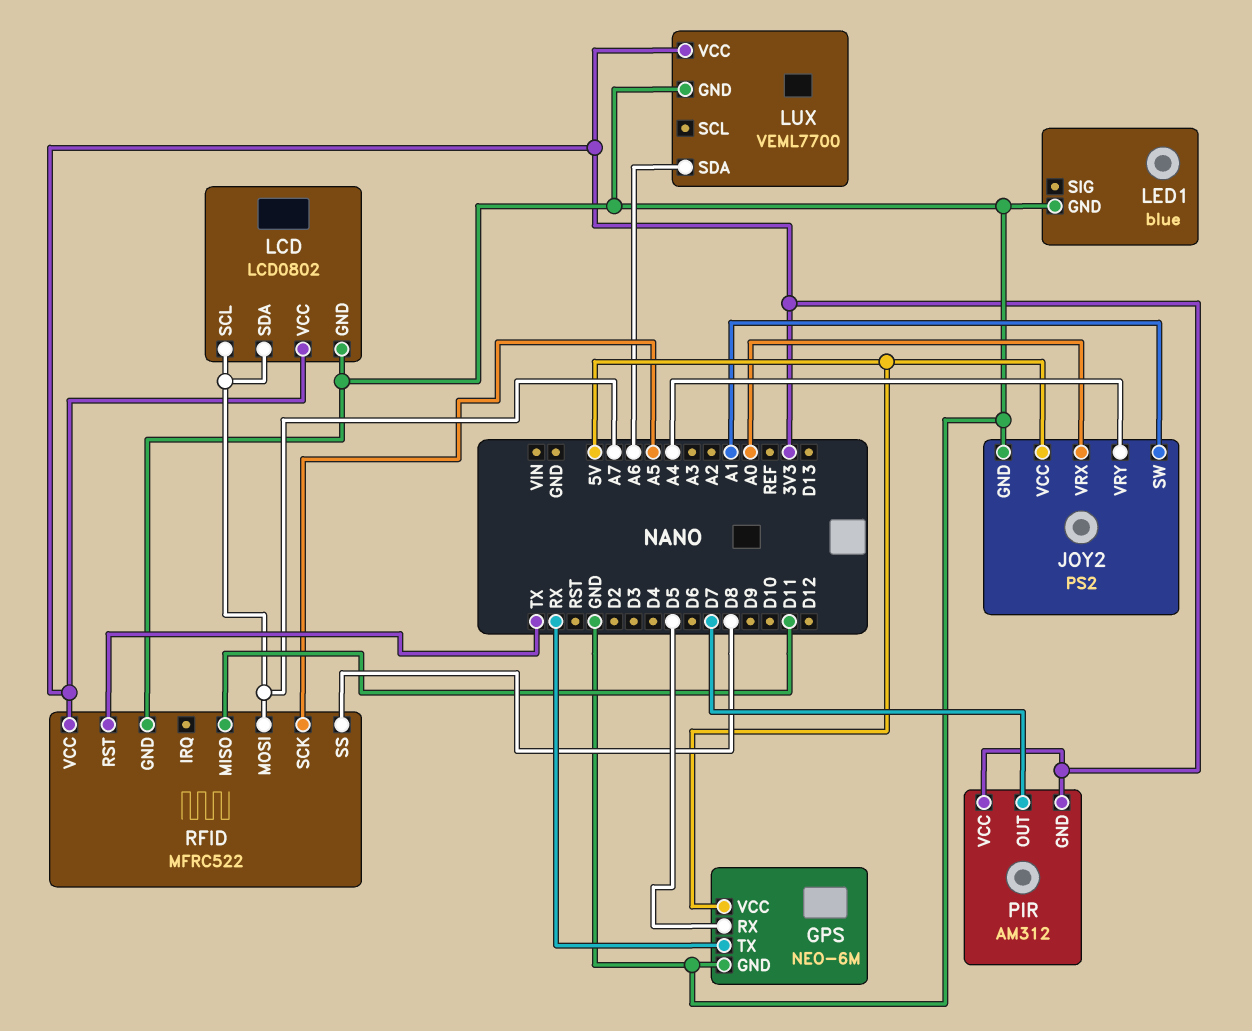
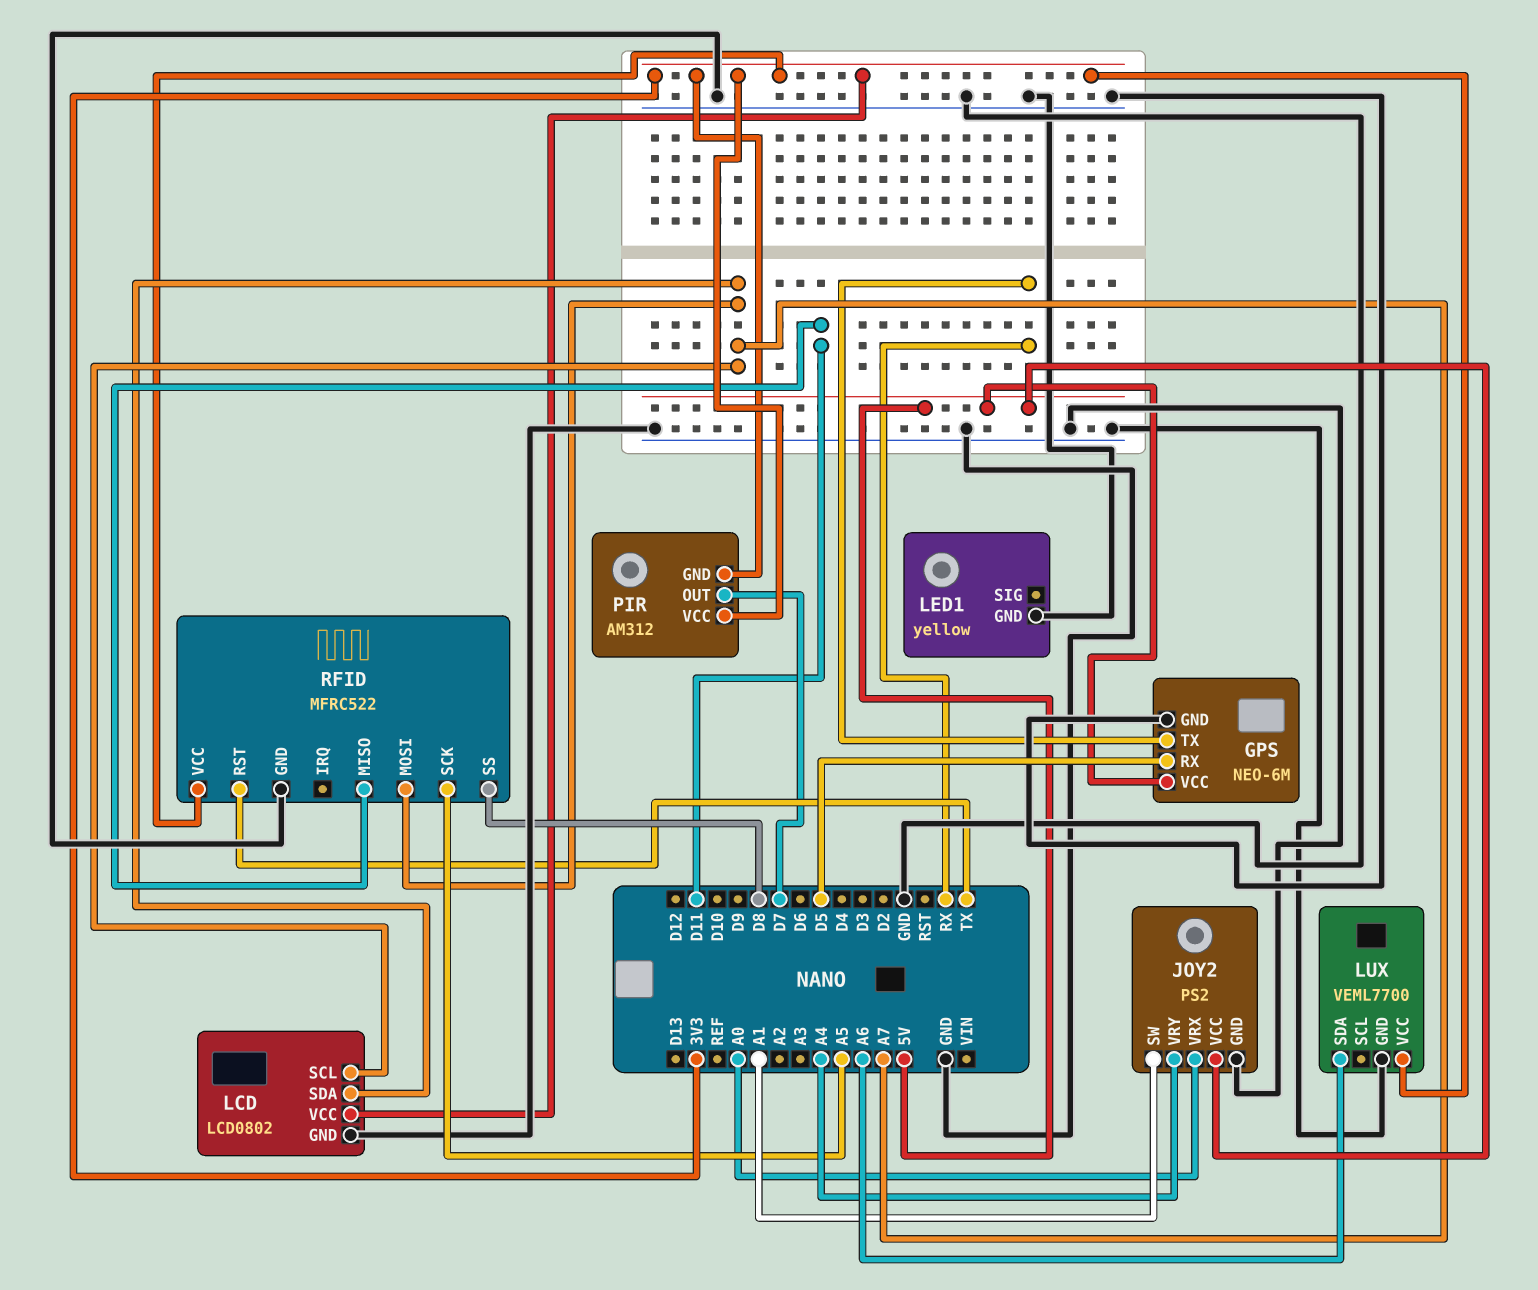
LED1: blue -> yellow

